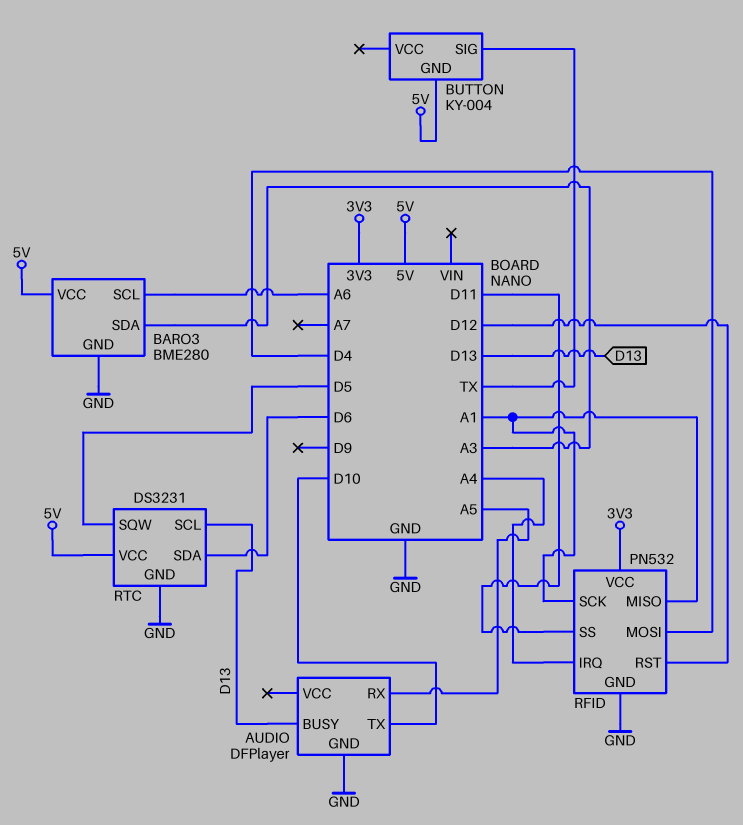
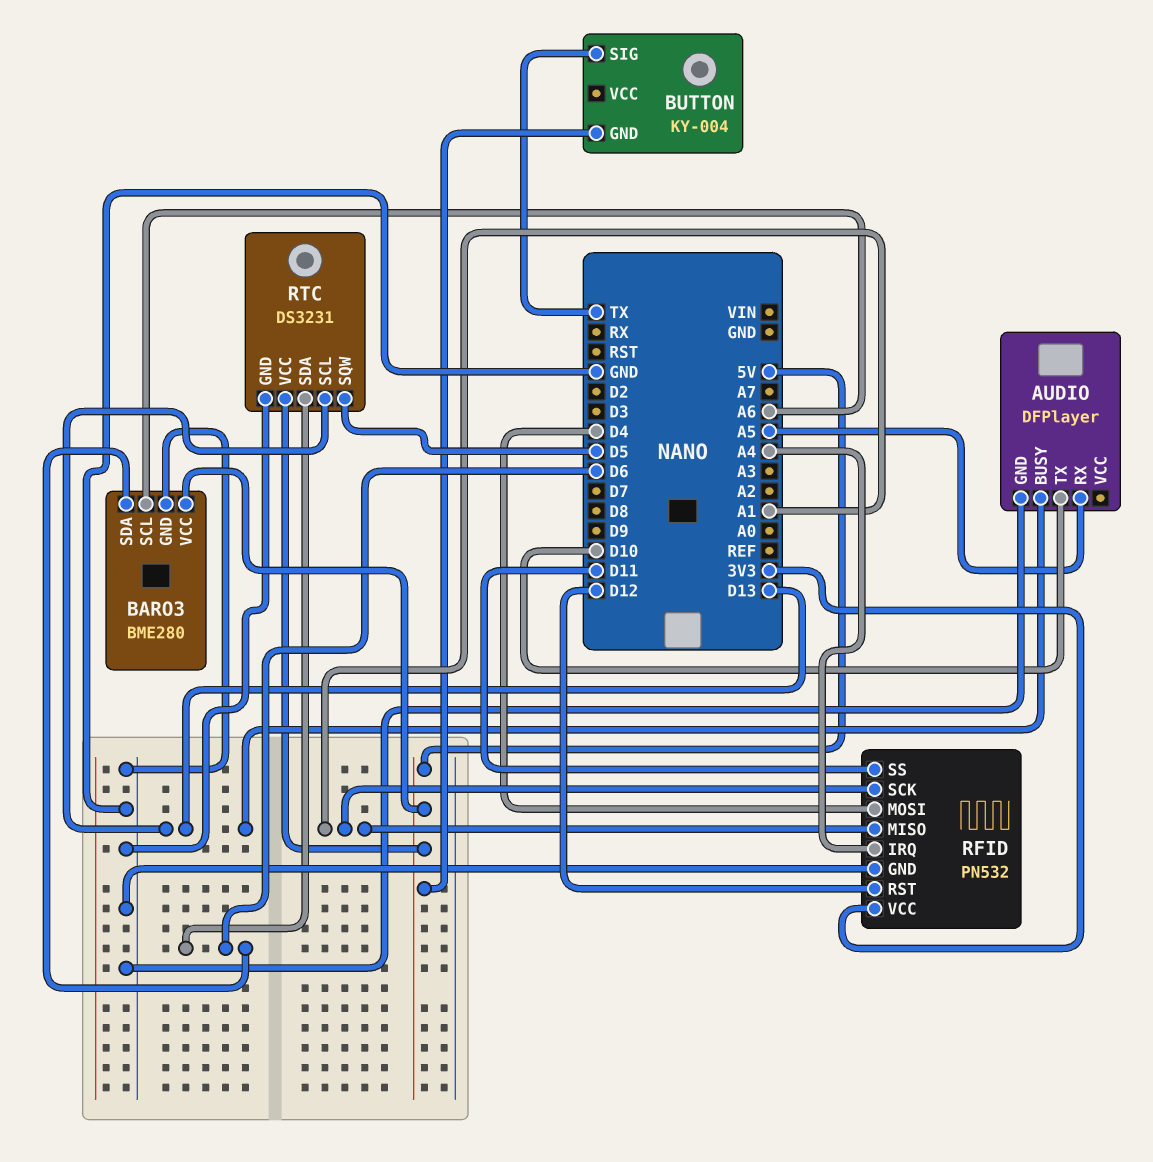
BARO3 pin SDA: A3 -> D6

